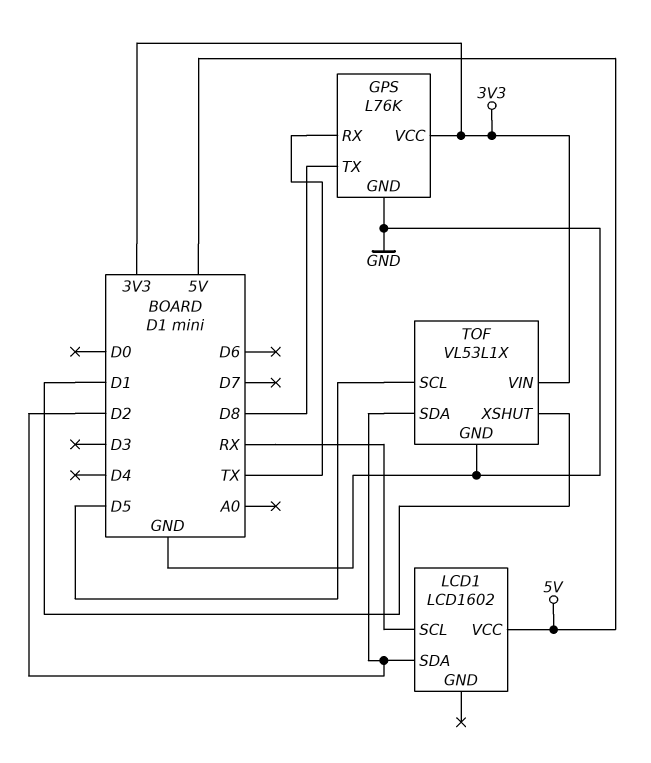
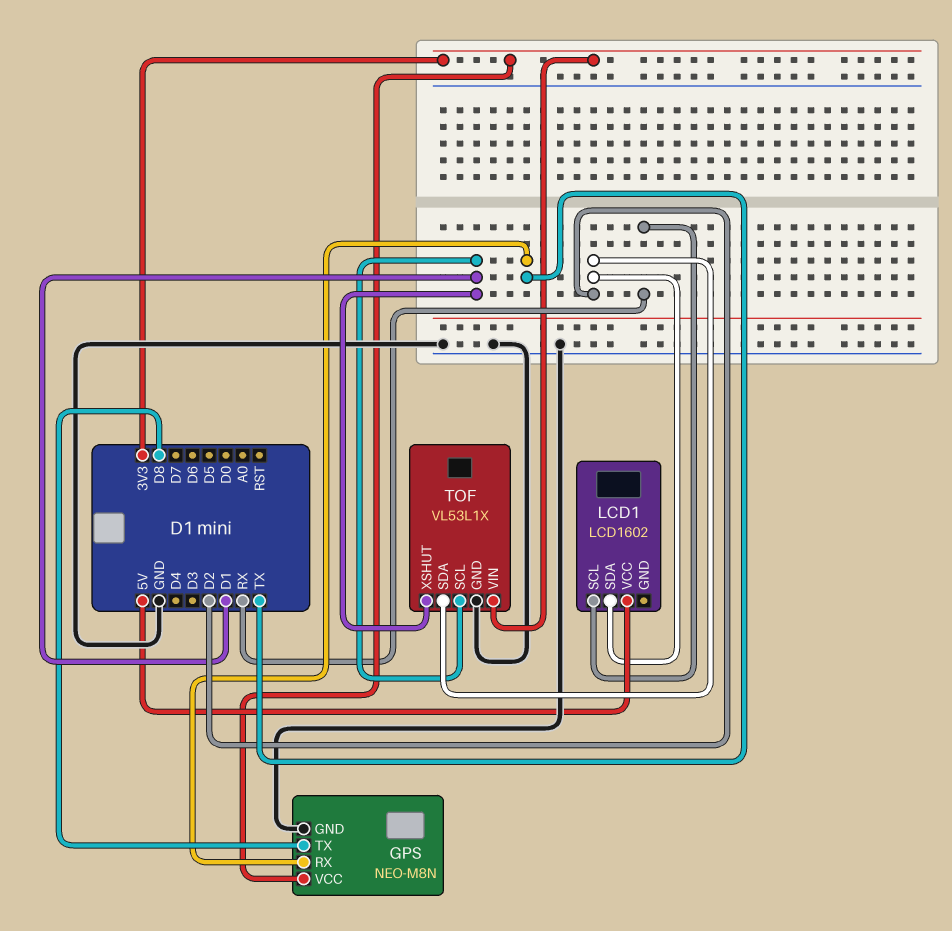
GPS: L76K -> NEO-M8N
TOF pin SCL: D5 -> D1

